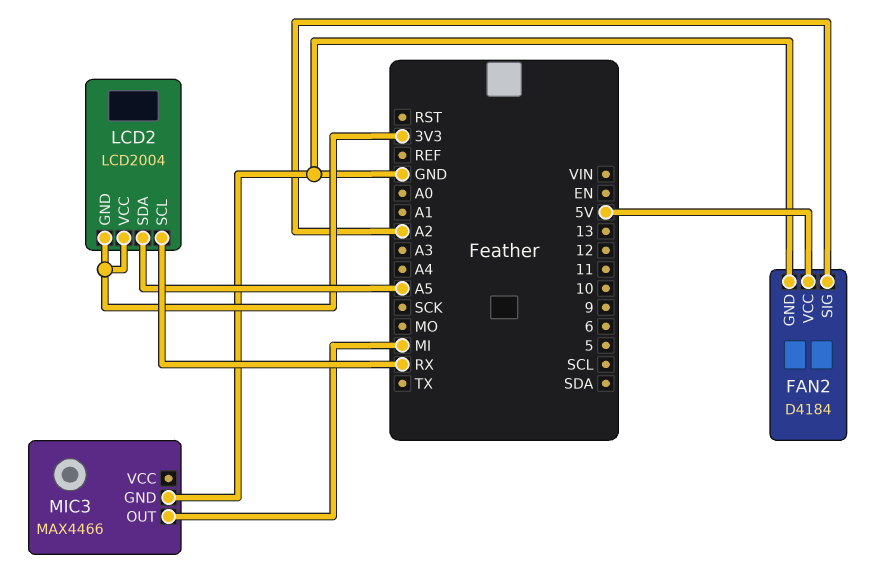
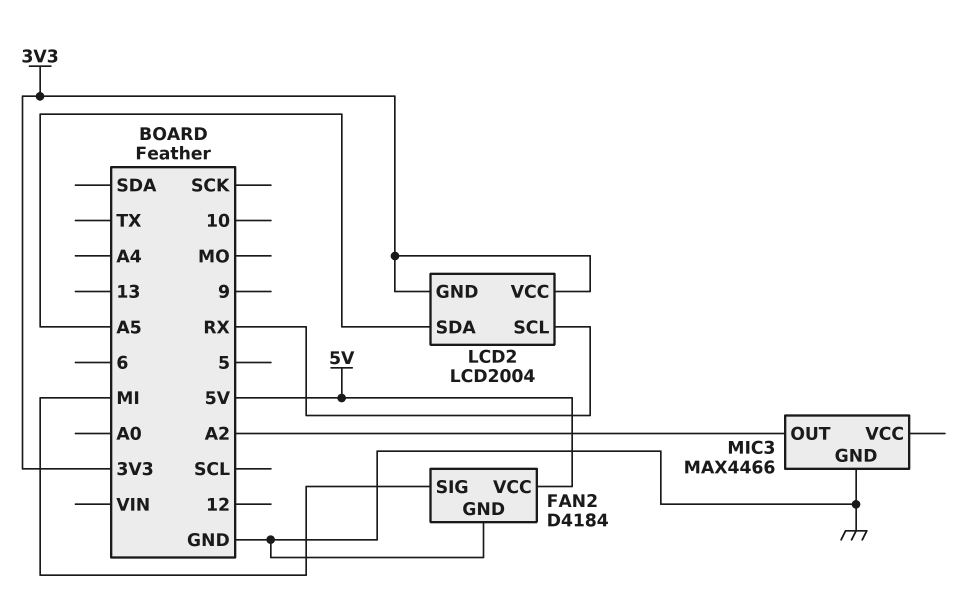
FAN2 pin SIG: A2 -> MI
MIC3 pin OUT: MI -> A2

